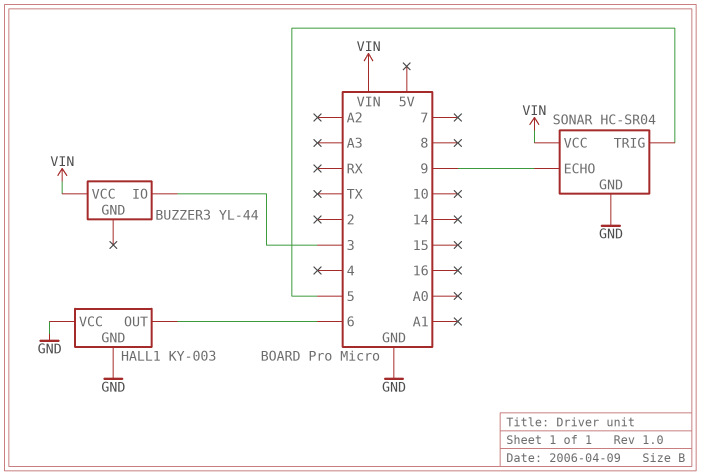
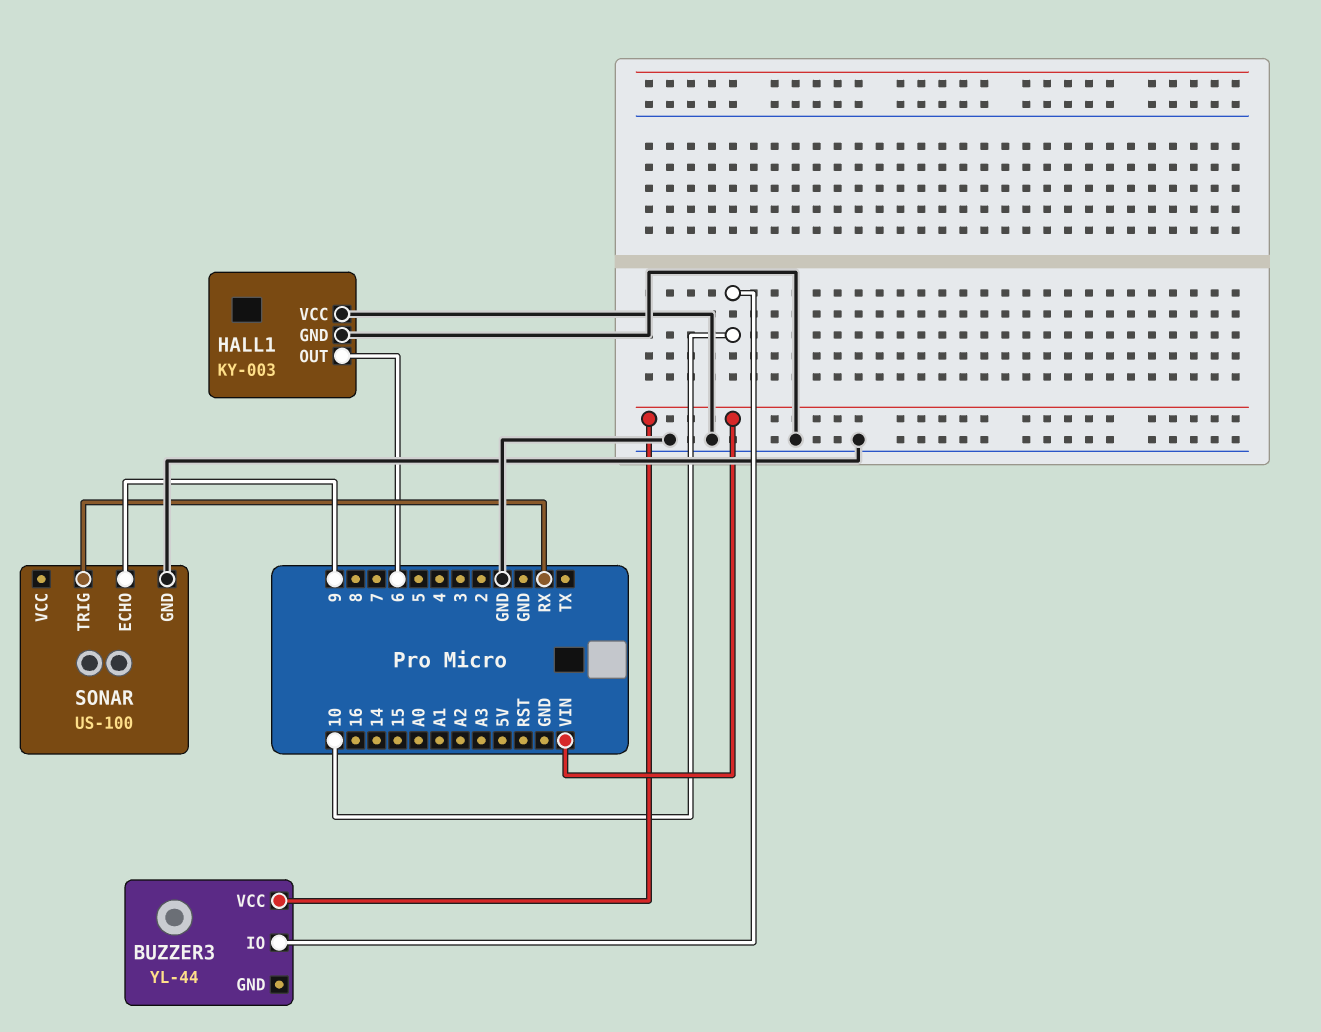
BUZZER3 pin IO: 3 -> 10
SONAR: HC-SR04 -> US-100
SONAR pin TRIG: 5 -> RX
SONAR pin VCC: VIN -> none

